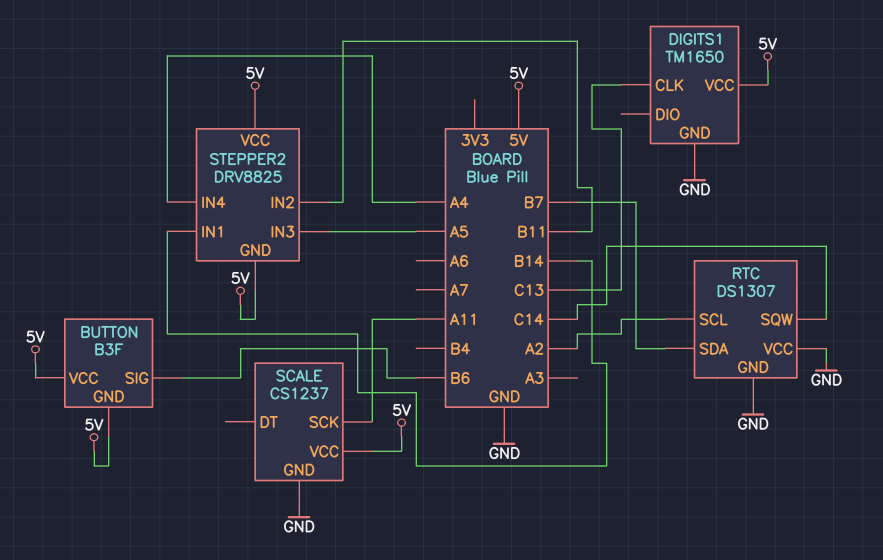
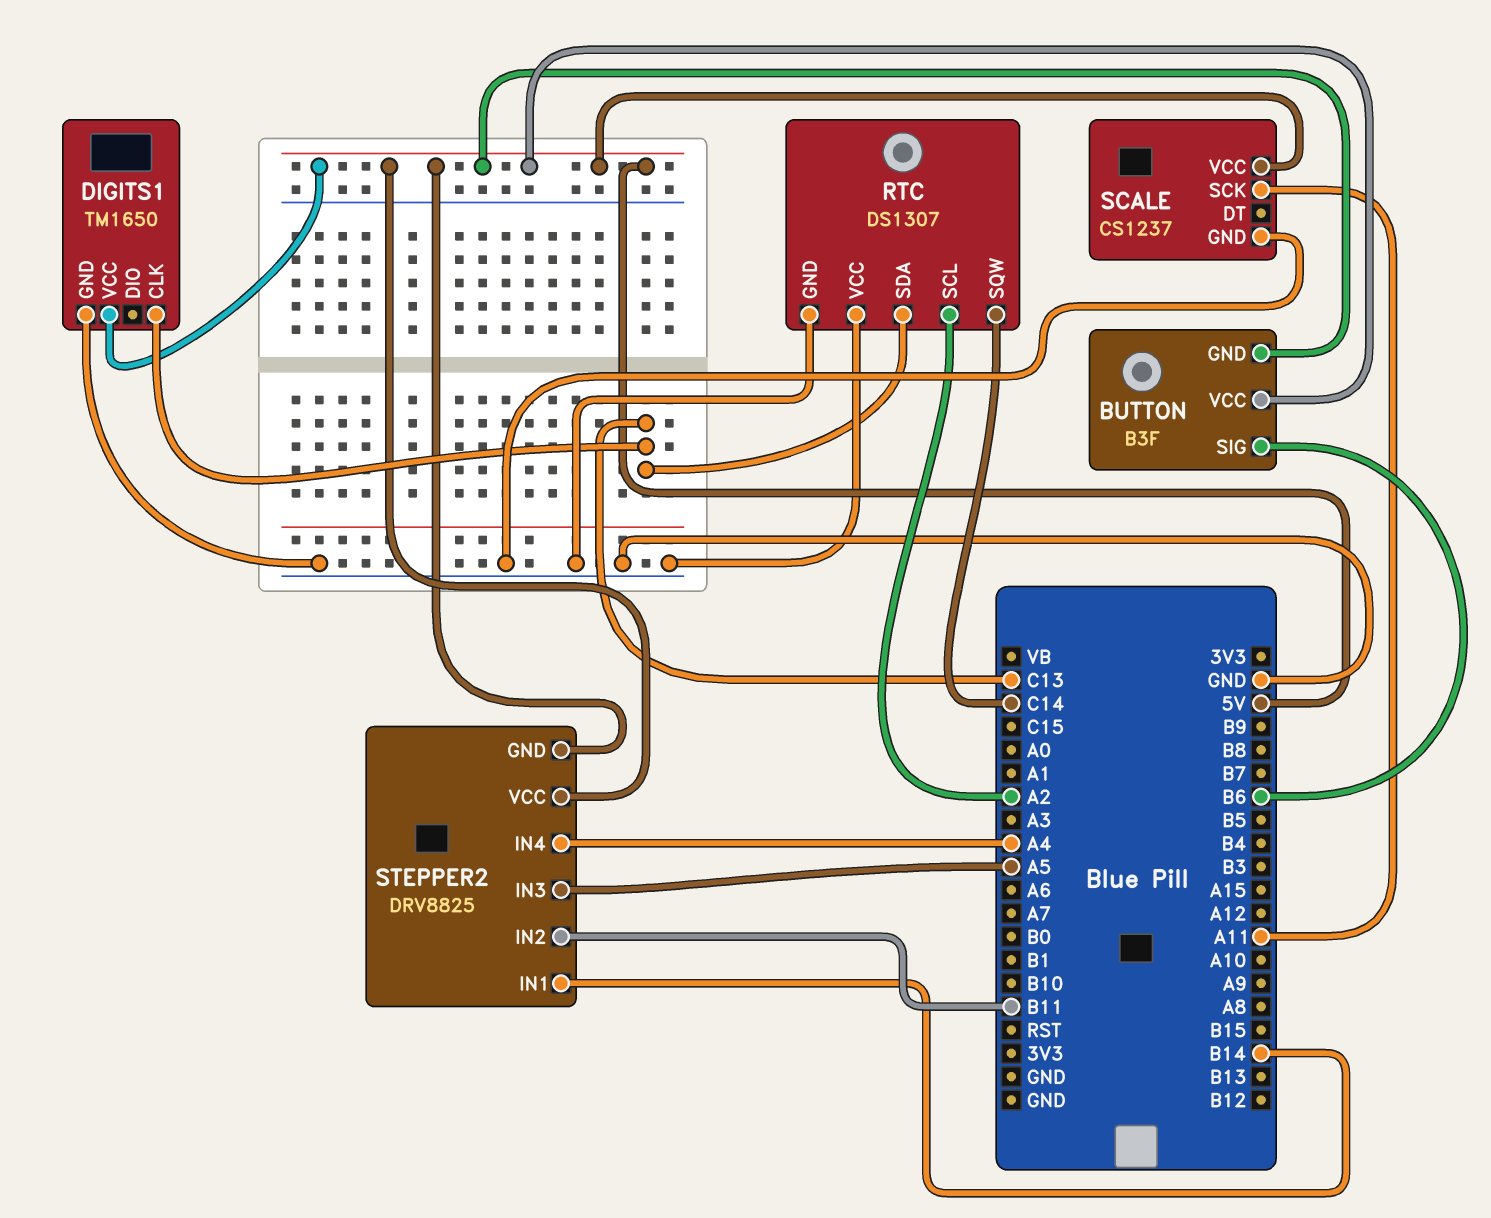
RTC pin SDA: B7 -> C13

